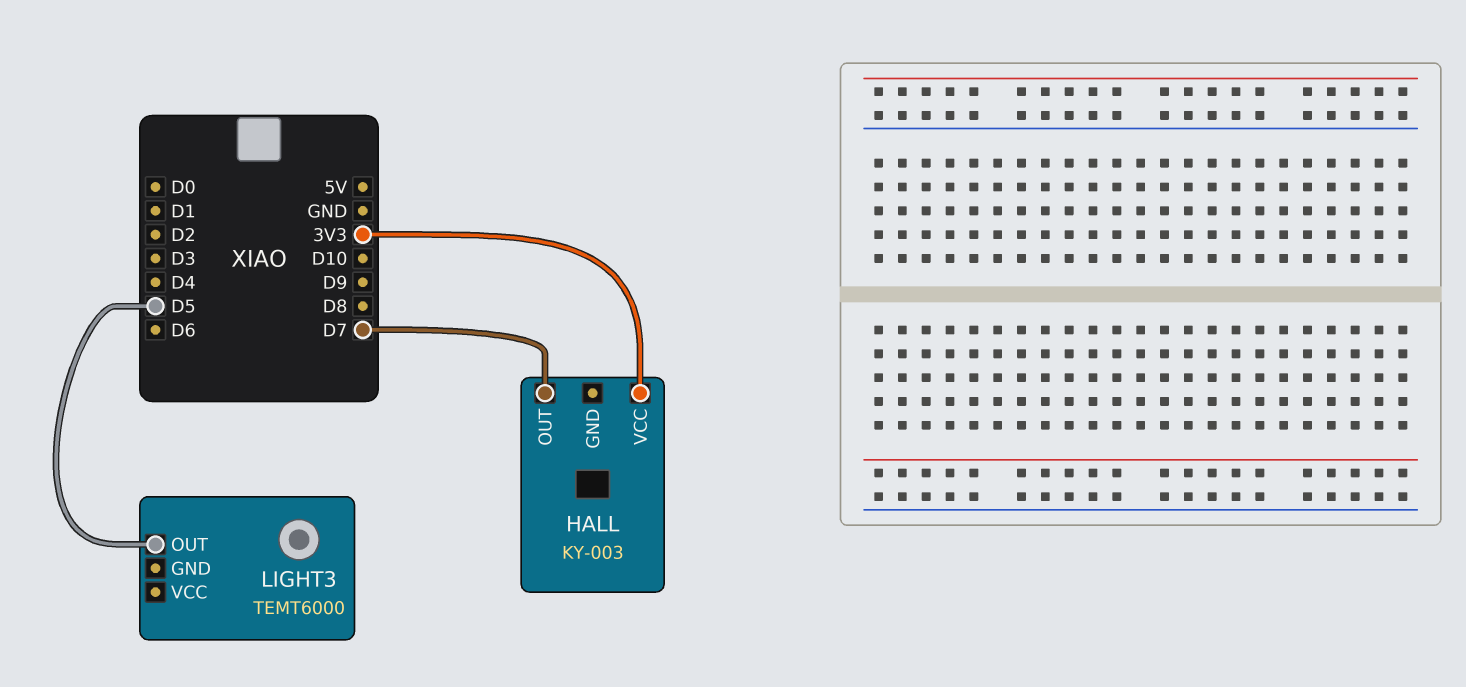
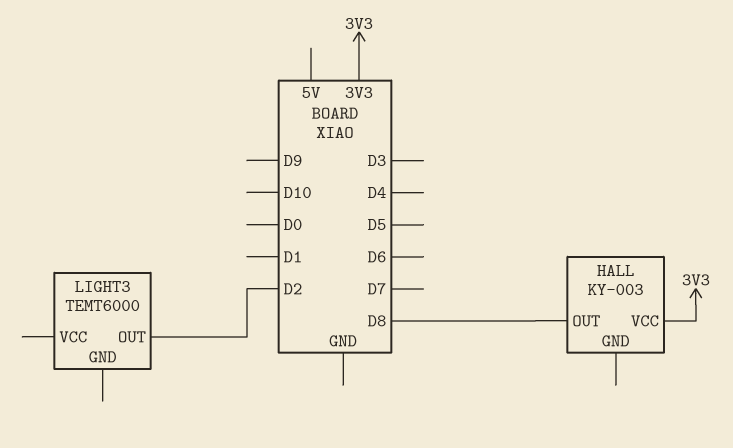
HALL pin OUT: D7 -> D8
LIGHT3 pin OUT: D5 -> D2

